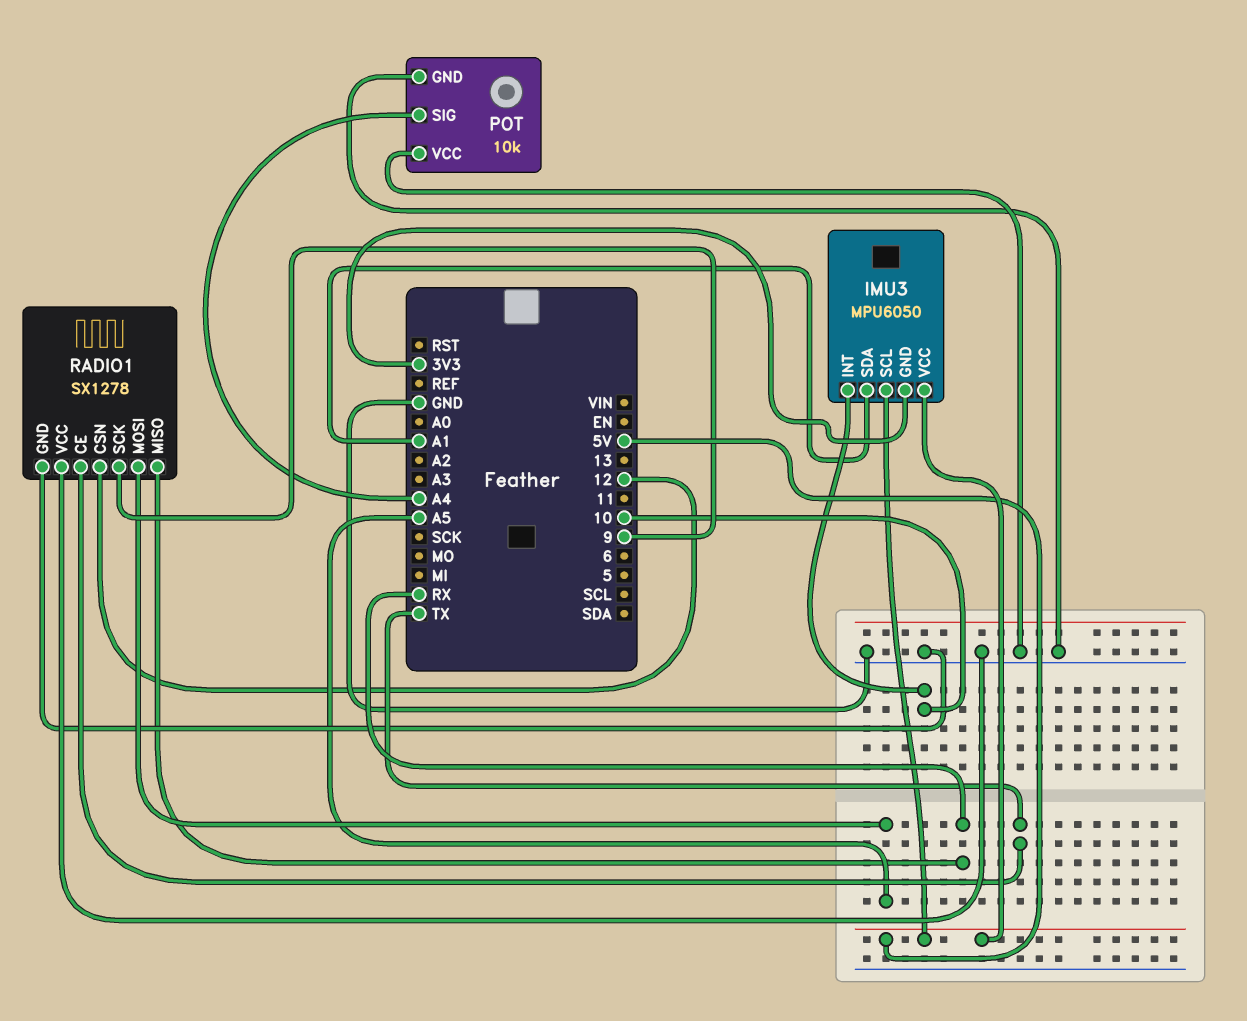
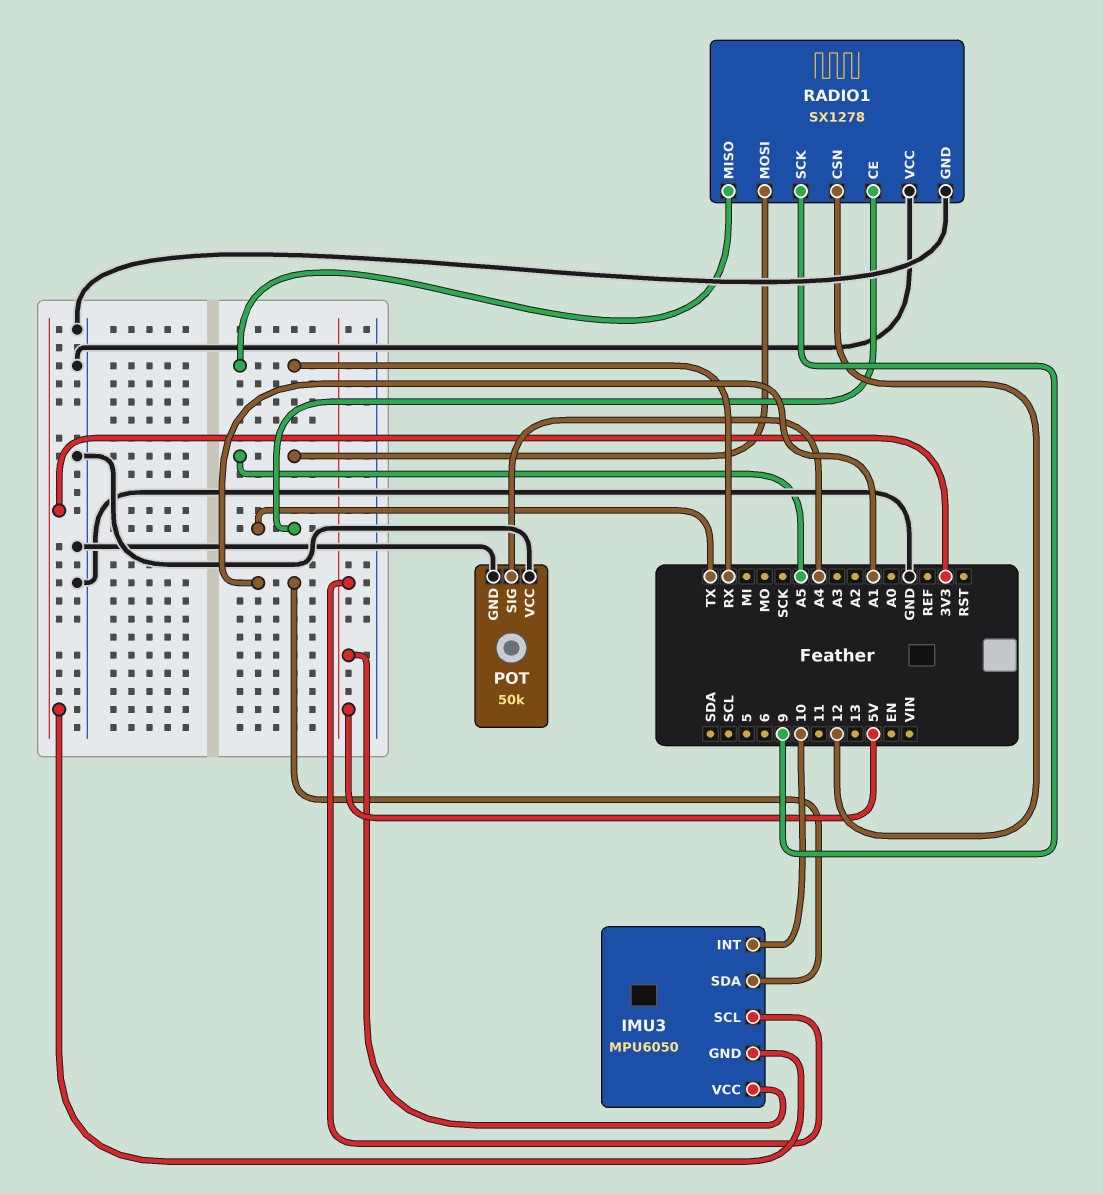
POT: 10k -> 50k

